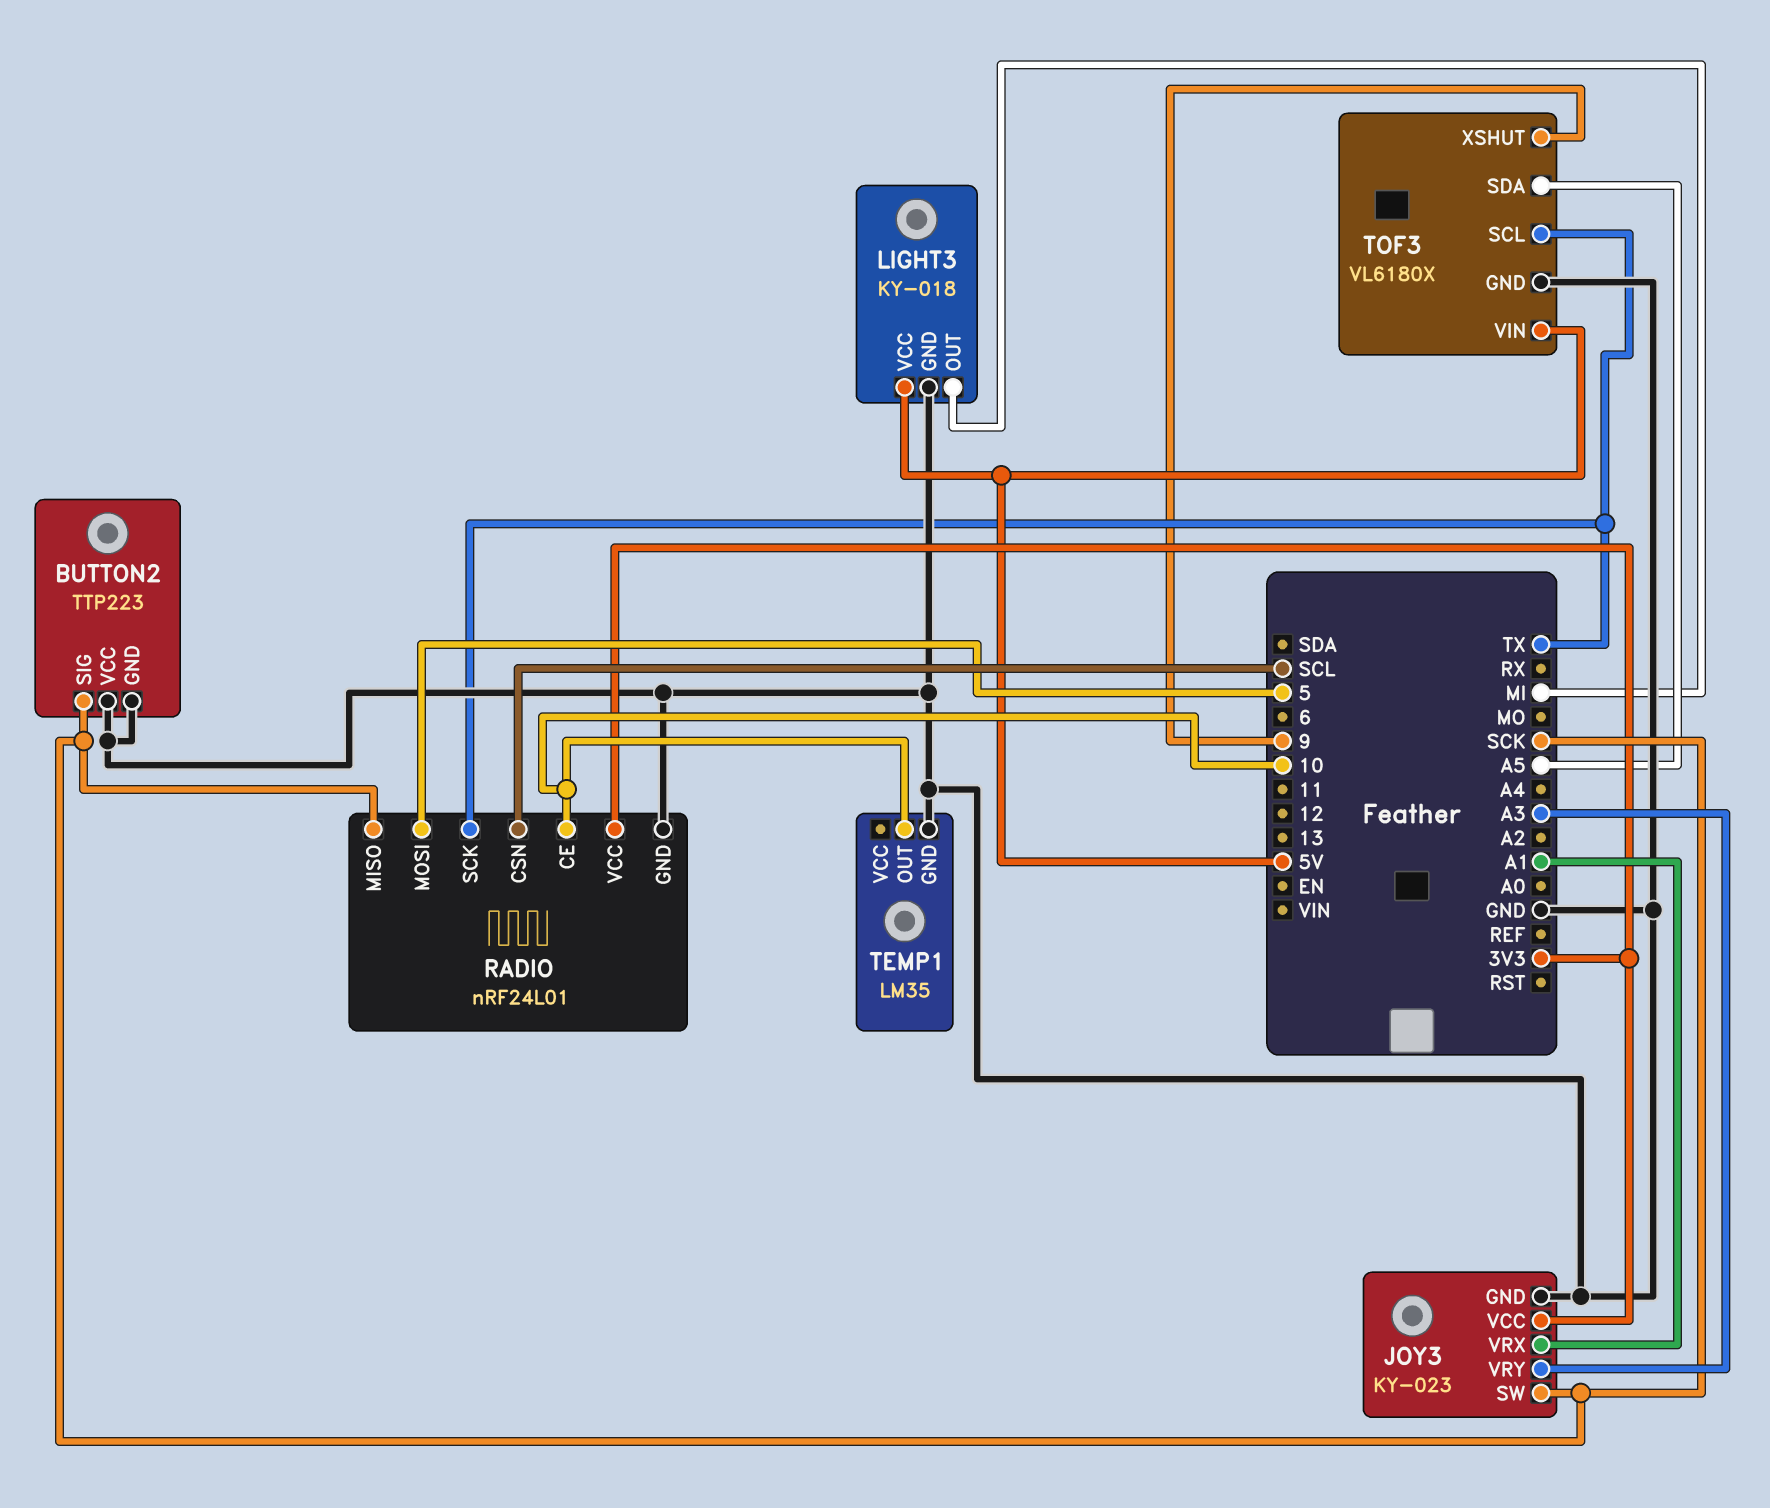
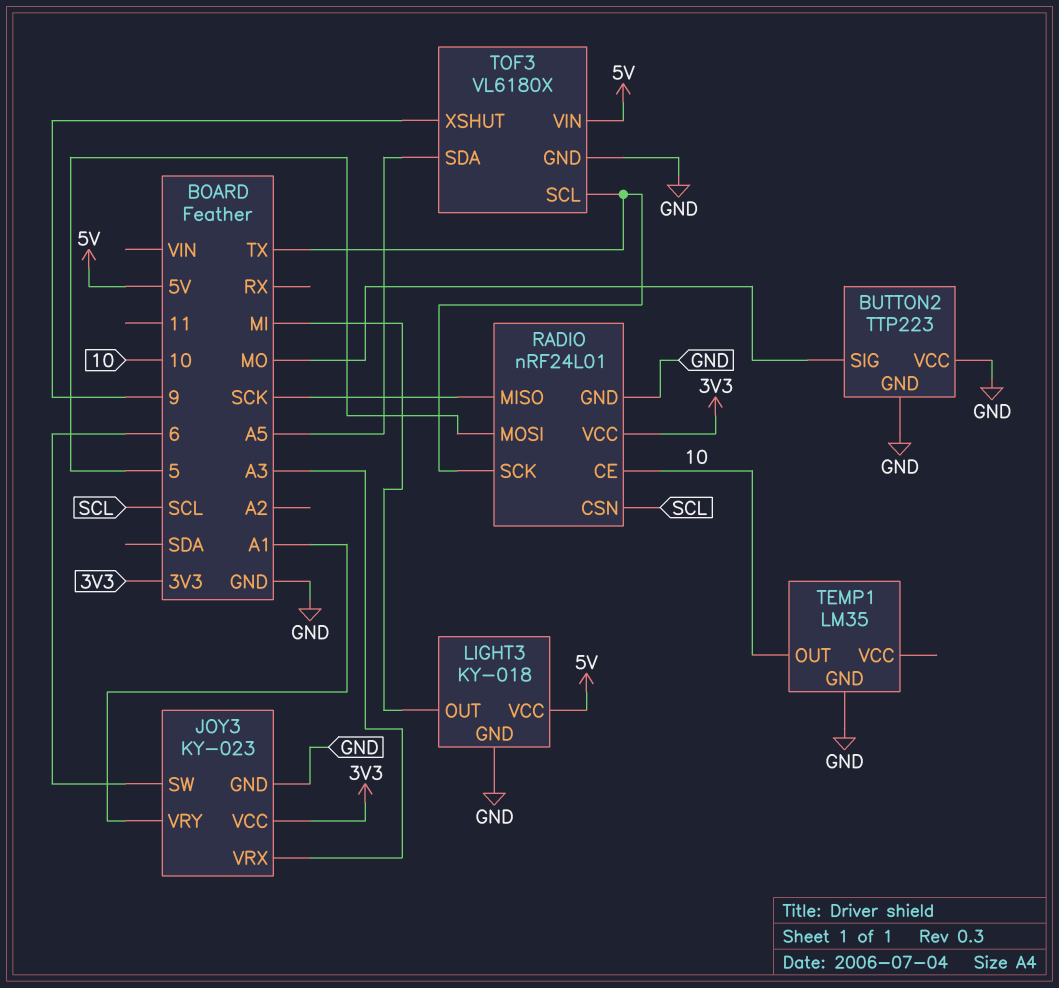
BUTTON2 pin SIG: SCK -> MO
JOY3 pin SW: SCK -> 6
JOY3 pin VRX: A1 -> A3
JOY3 pin VRY: A3 -> A1

